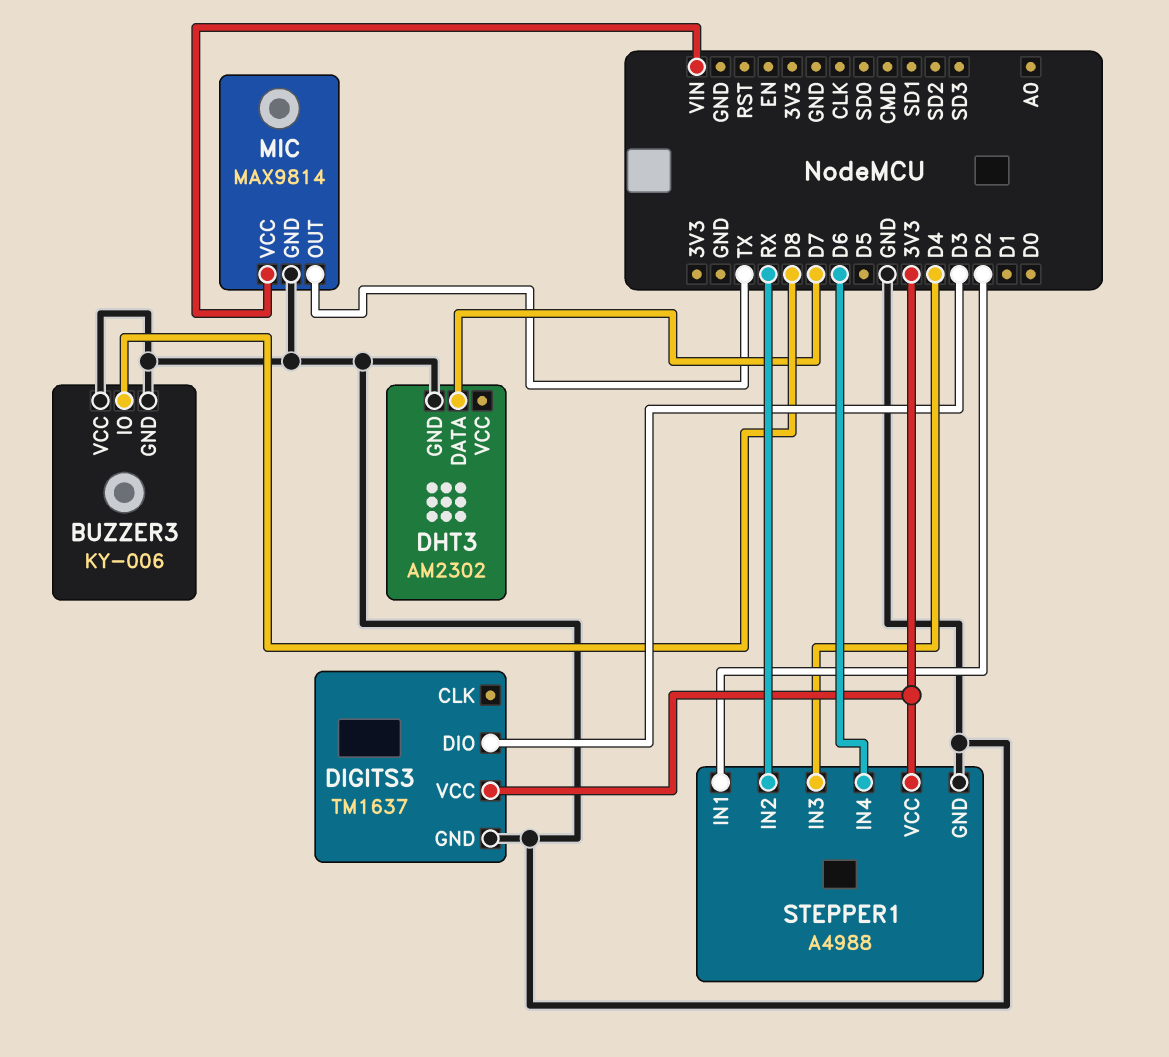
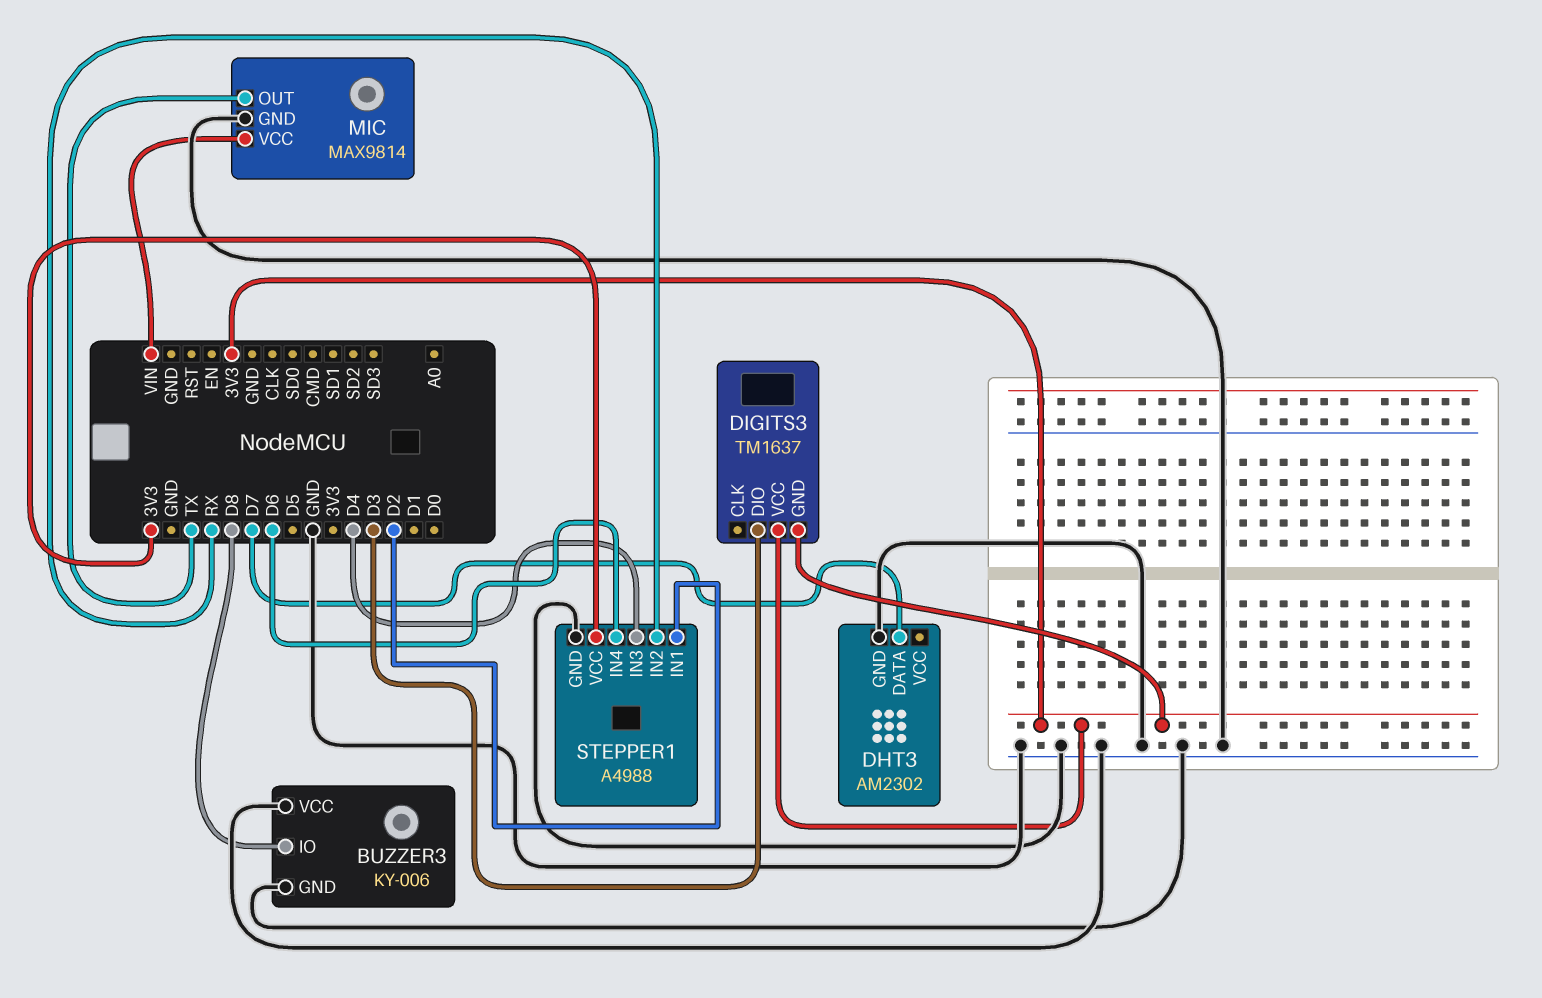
DIGITS3 pin GND: GND -> 3V3

